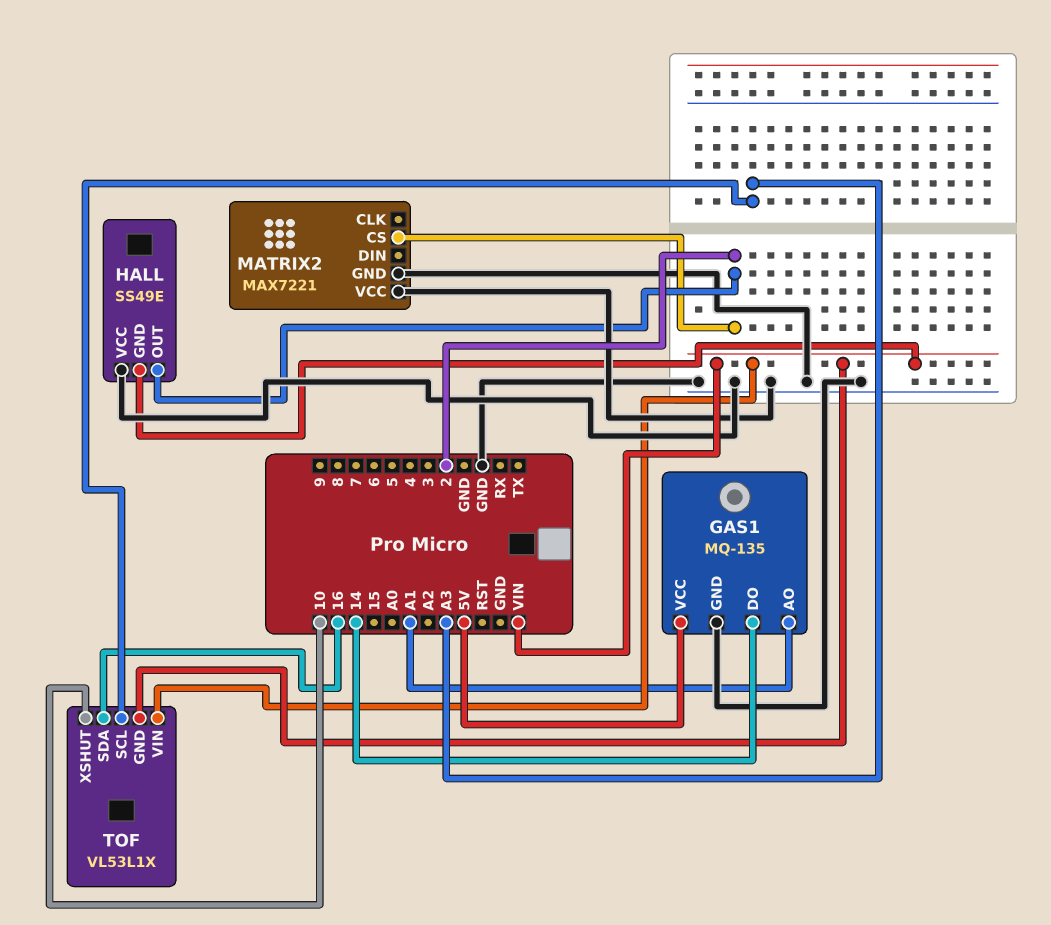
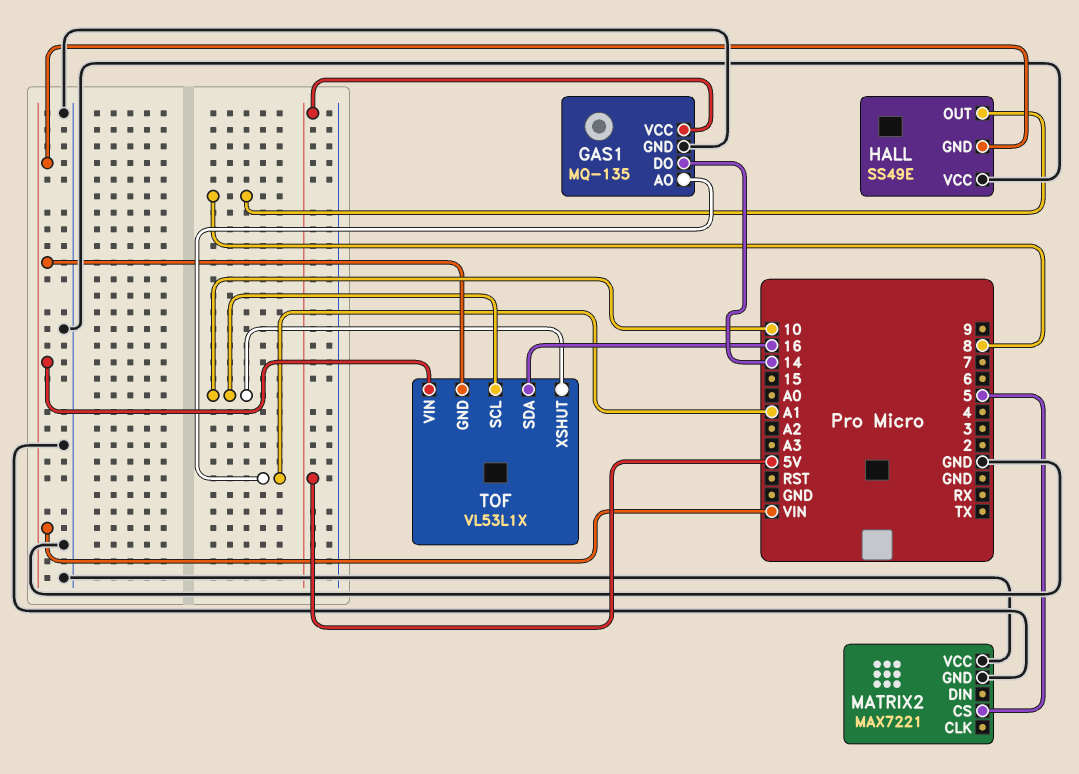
HALL pin OUT: 2 -> 8
MATRIX2 pin CS: 2 -> 5
TOF pin SCL: A3 -> 10

